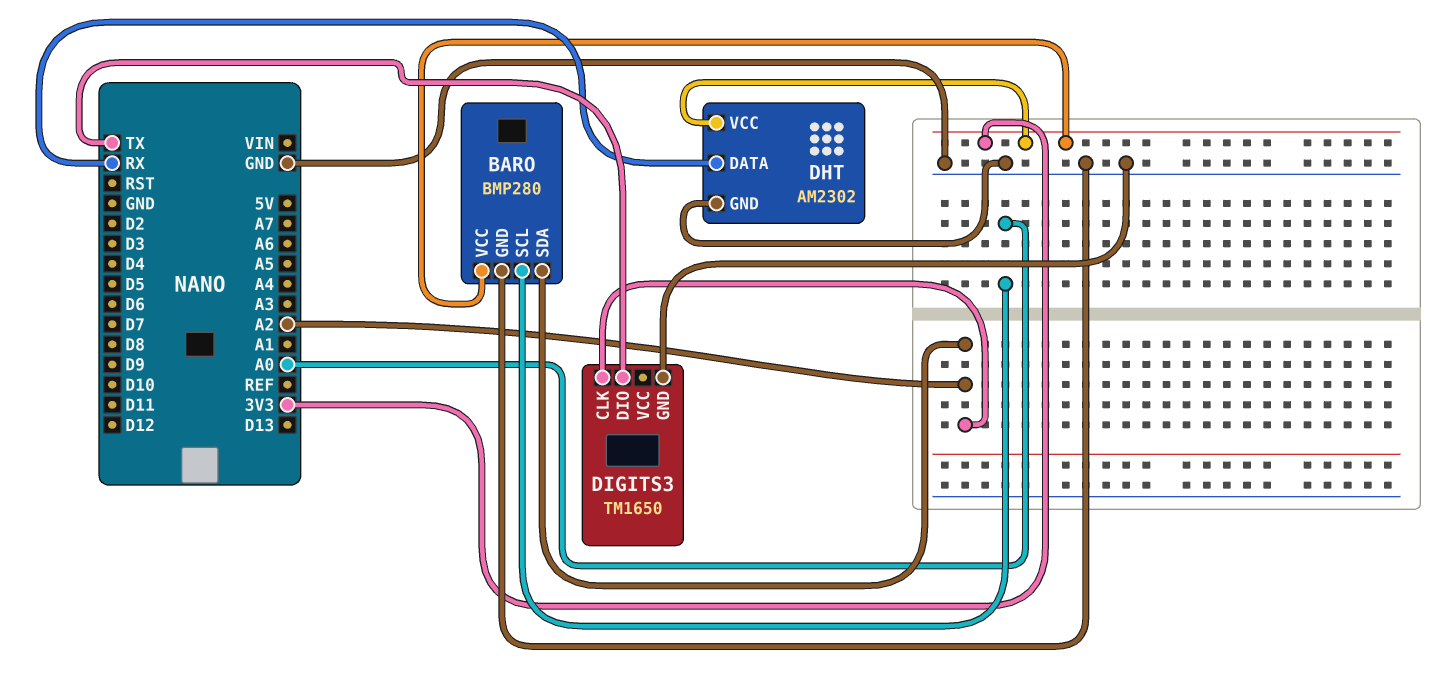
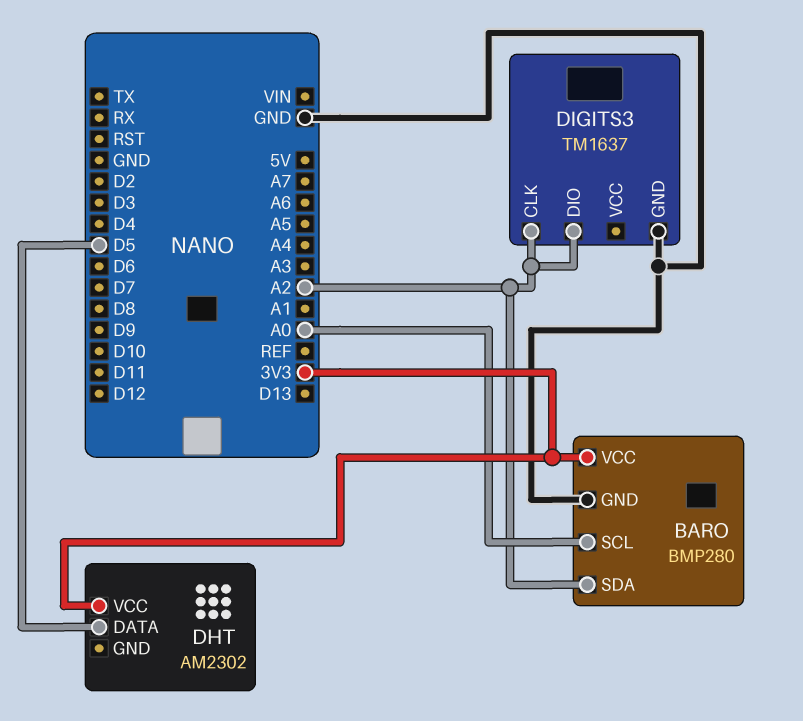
DHT pin DATA: RX -> D5
DHT pin GND: GND -> none
DIGITS3: TM1650 -> TM1637
DIGITS3 pin DIO: TX -> A2

